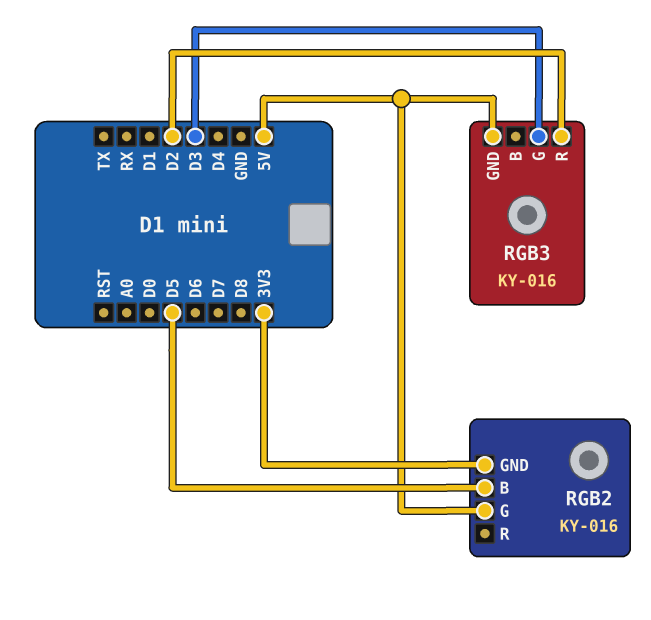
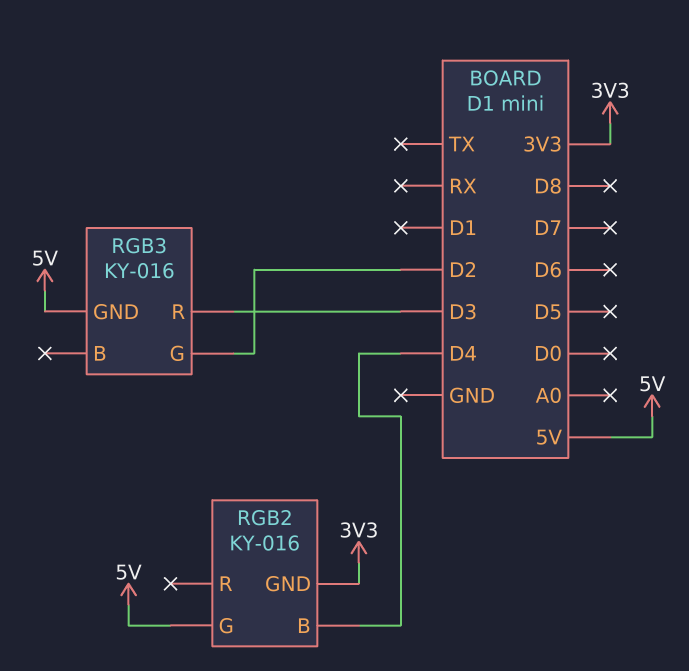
RGB2 pin B: D5 -> D4
RGB3 pin G: D3 -> D2
RGB3 pin R: D2 -> D3

